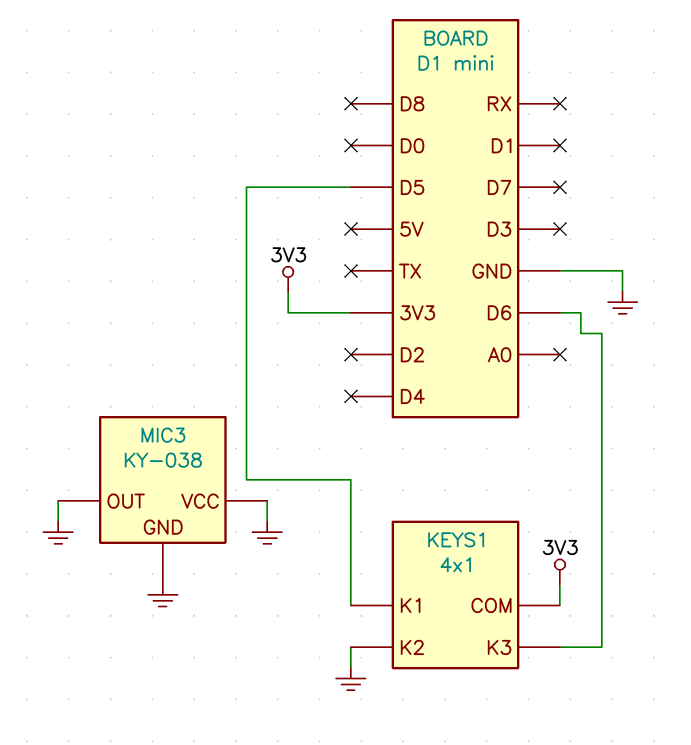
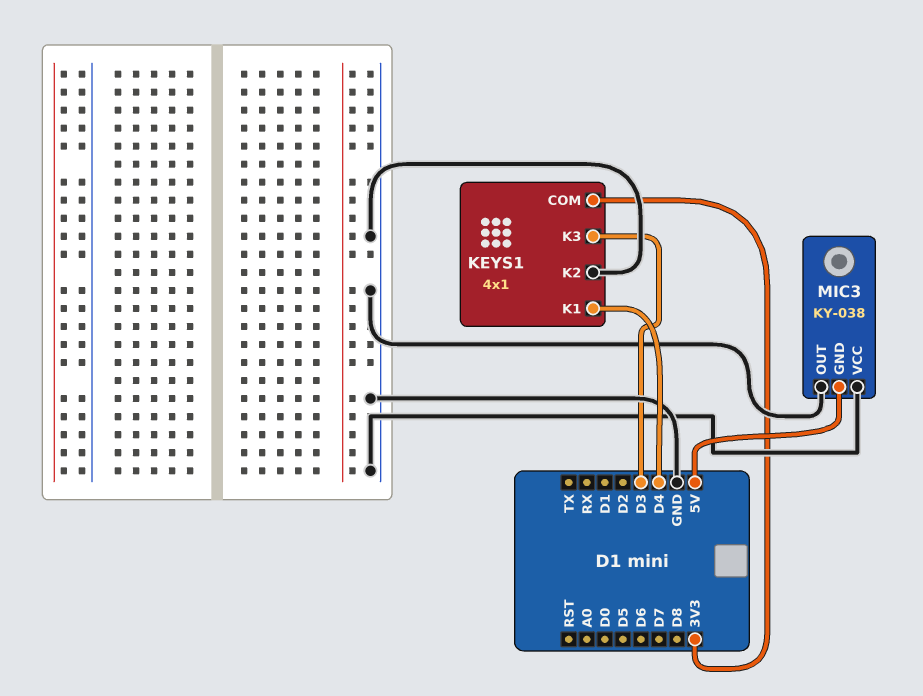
KEYS1 pin K1: D5 -> D4
KEYS1 pin K3: D6 -> D3
MIC3 pin GND: GND -> 5V

